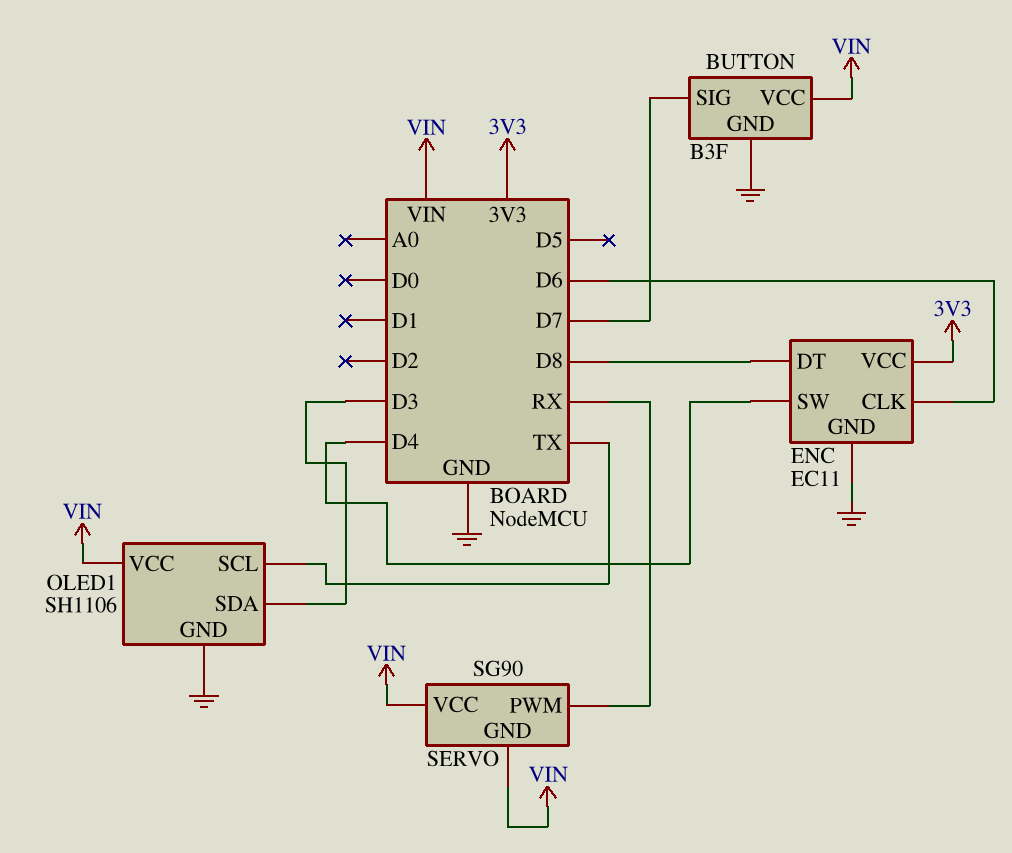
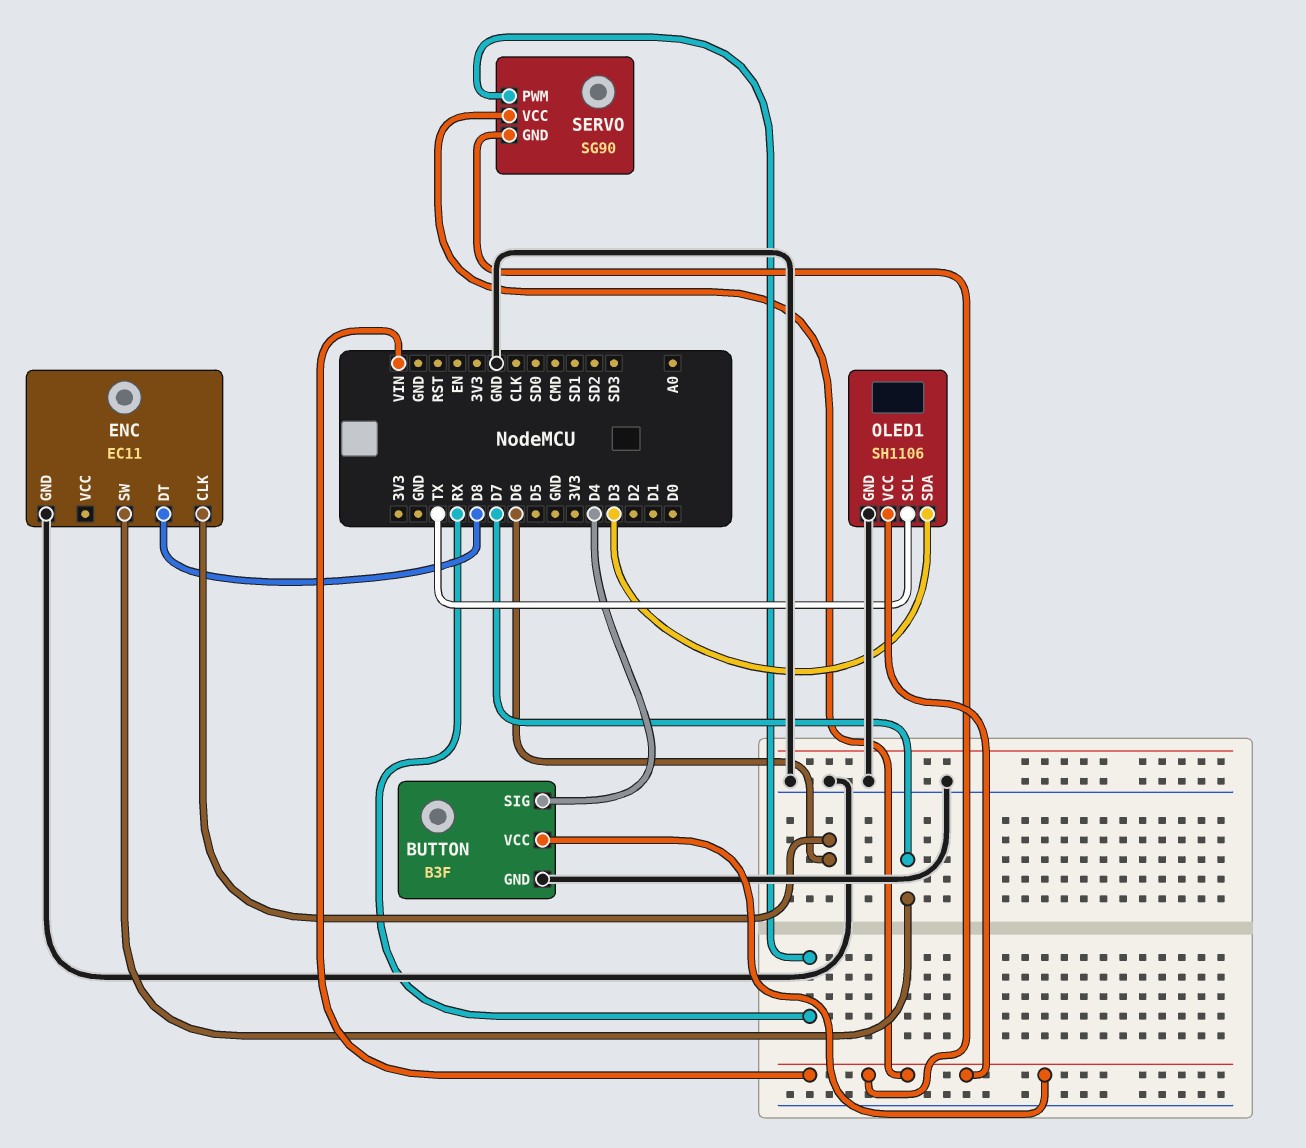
BUTTON pin SIG: D7 -> D4
ENC pin SW: D4 -> D7
ENC pin VCC: 3V3 -> none

